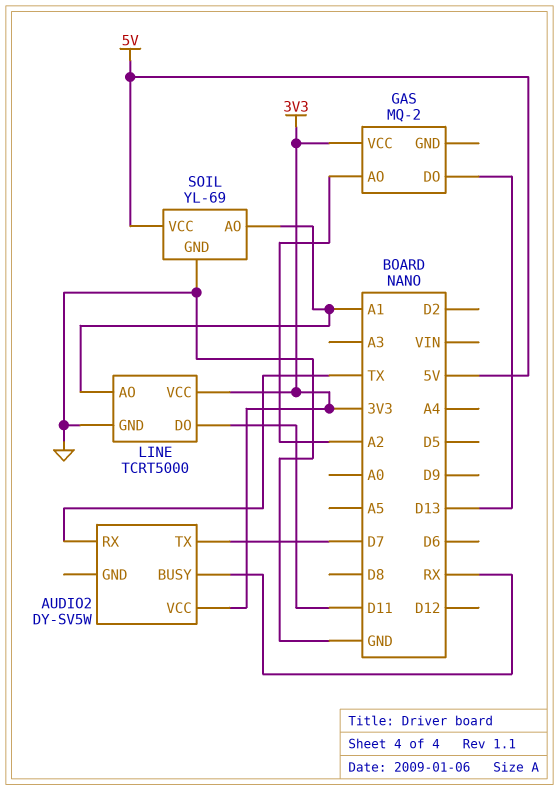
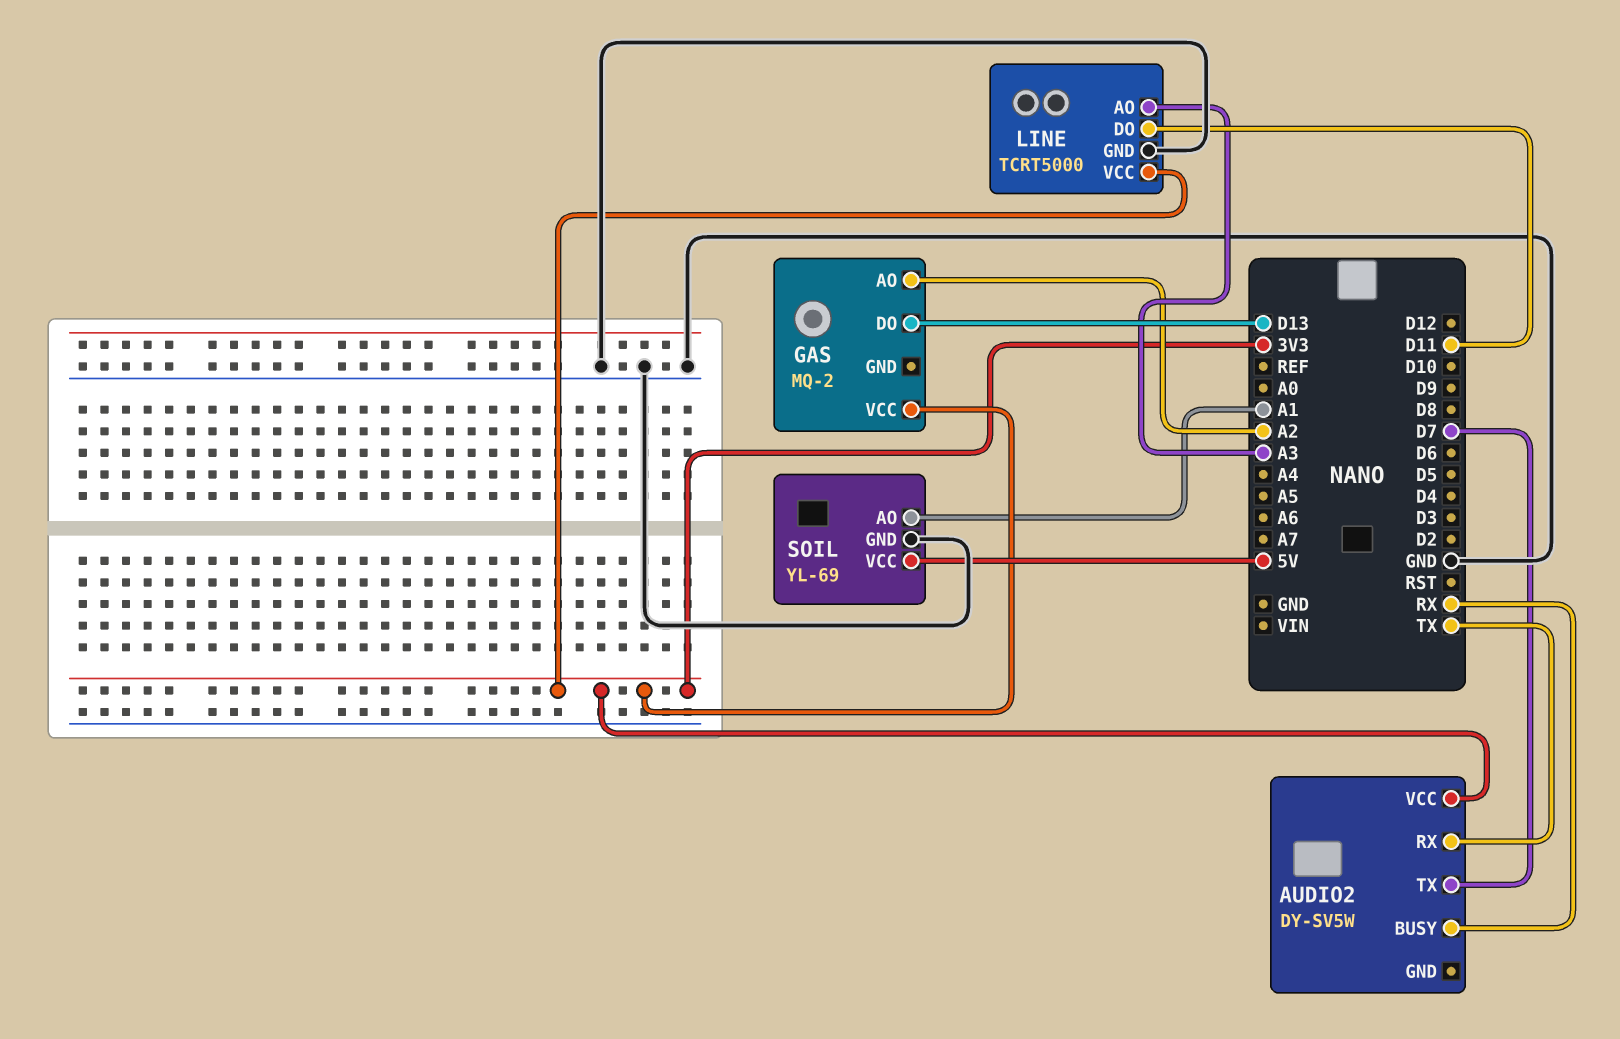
LINE pin AO: A1 -> A3

